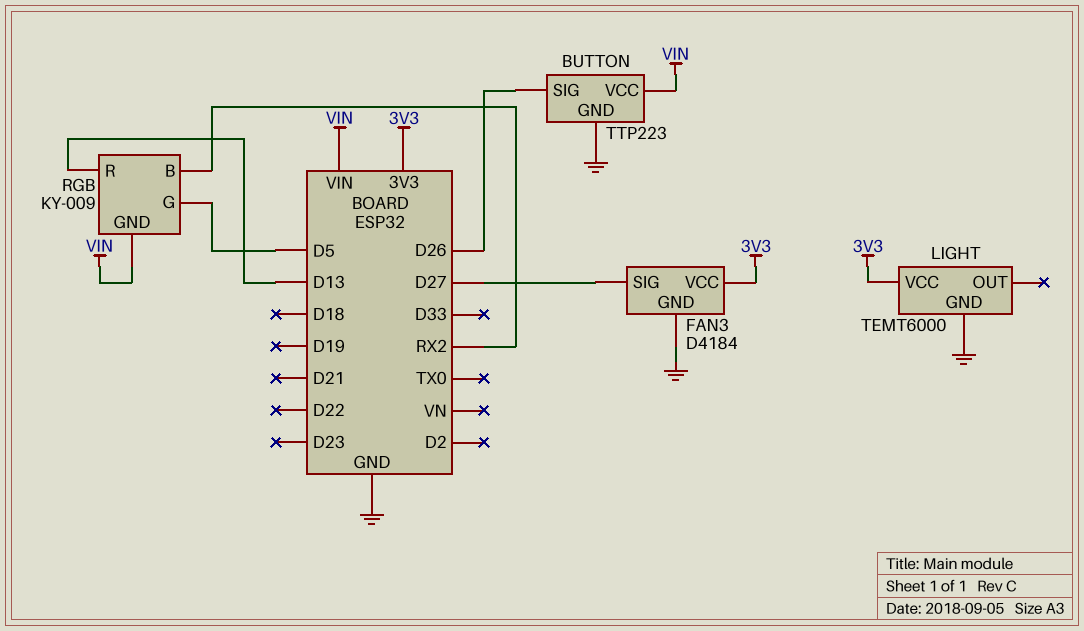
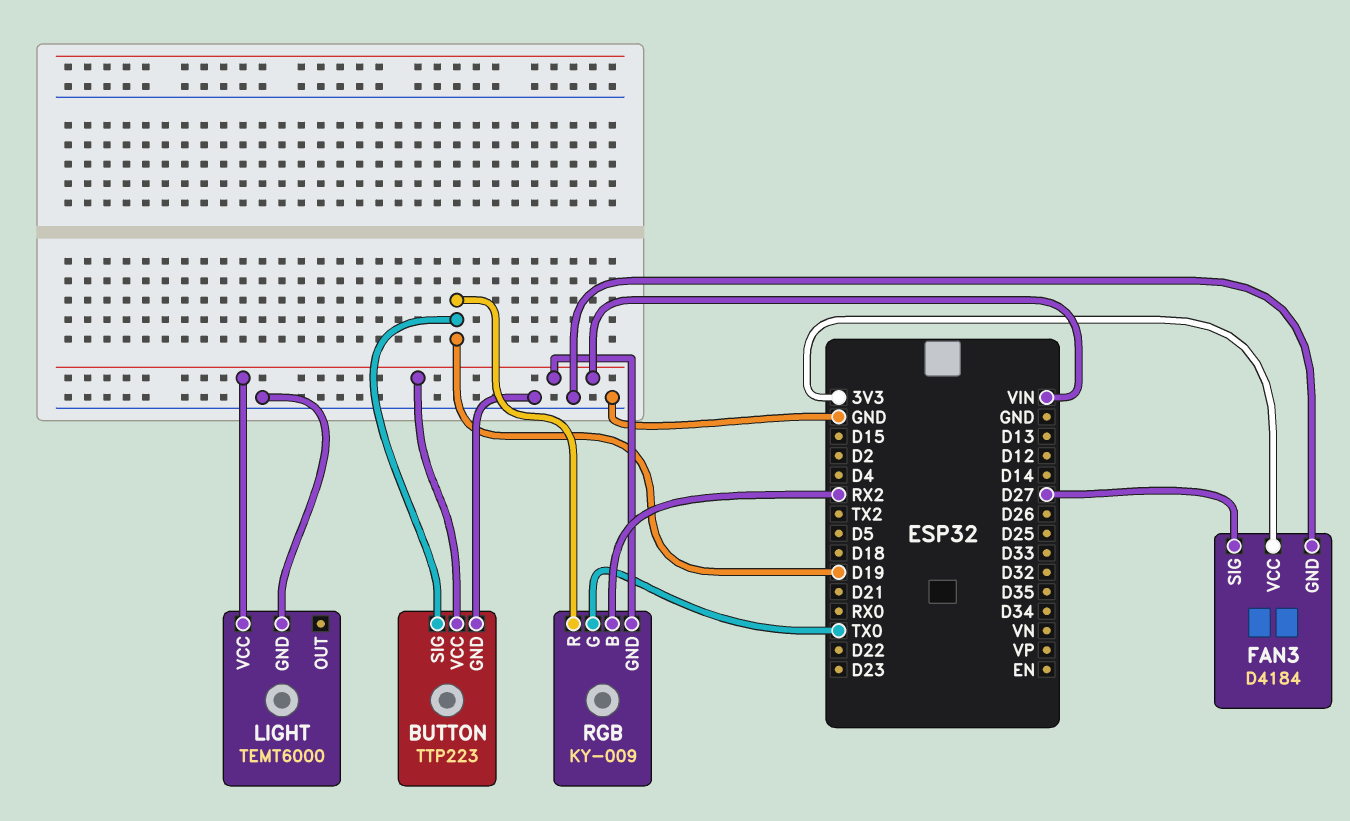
BUTTON pin SIG: D26 -> D19
LIGHT pin VCC: 3V3 -> VIN
RGB pin G: D5 -> TX0
RGB pin R: D13 -> D19

